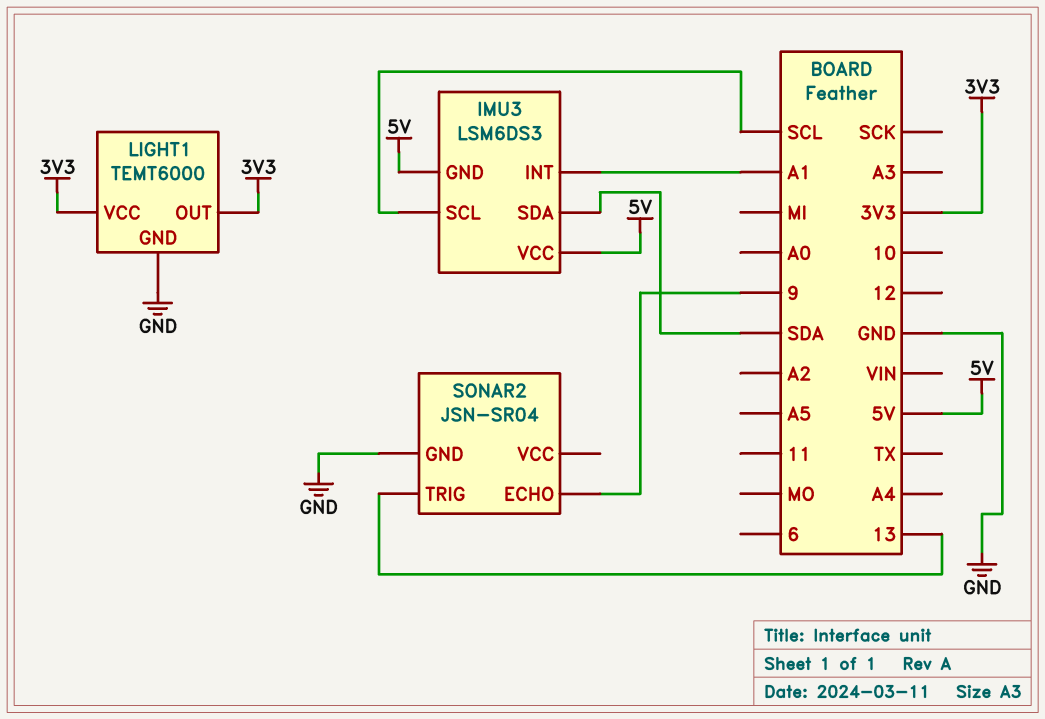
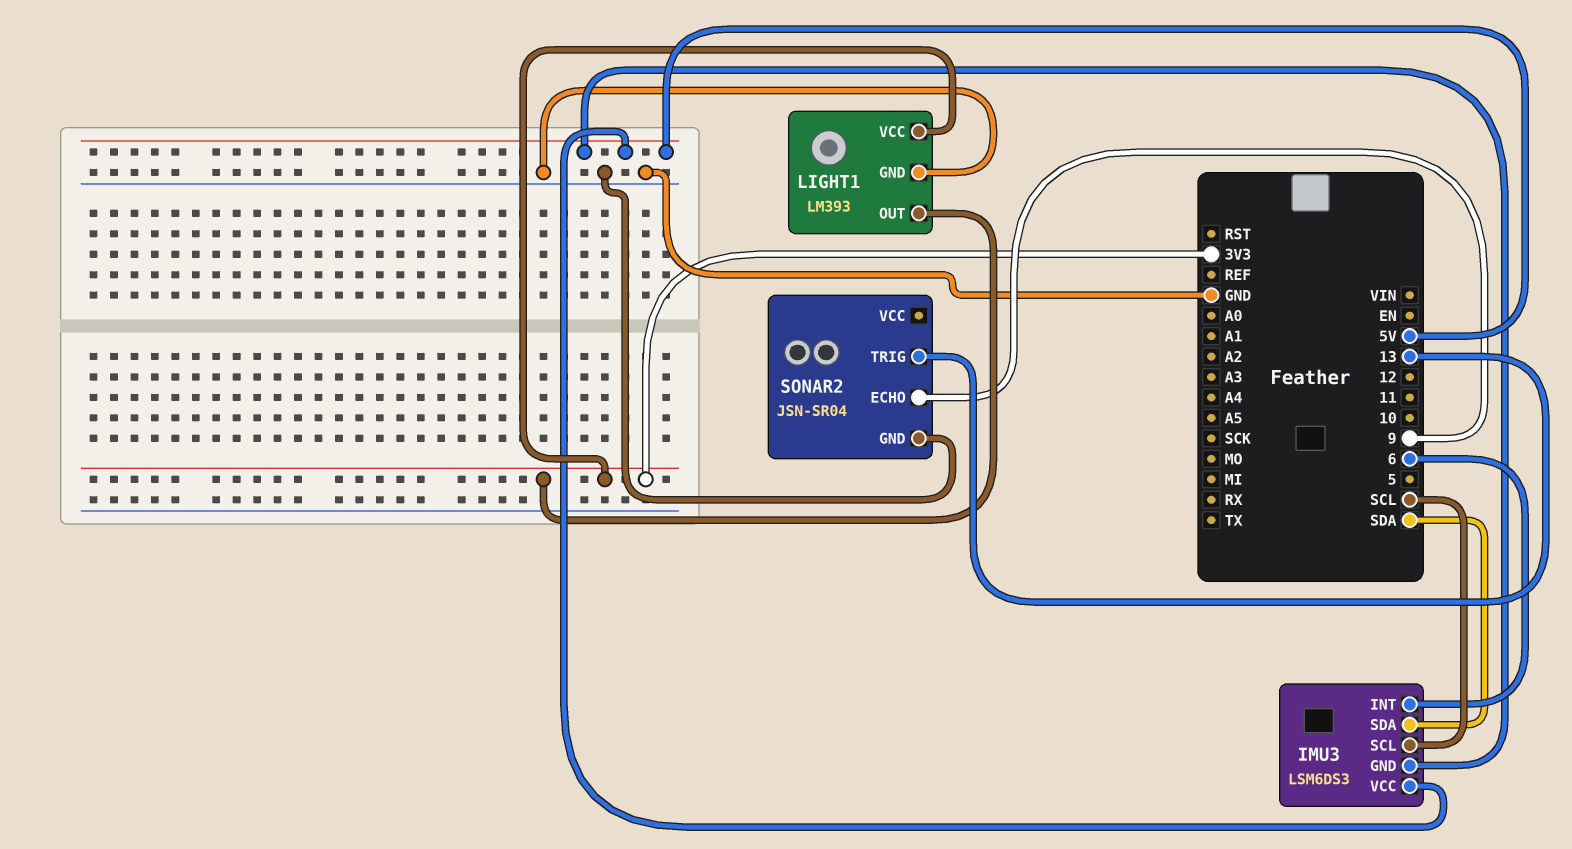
IMU3 pin INT: A1 -> 6
LIGHT1: TEMT6000 -> LM393

